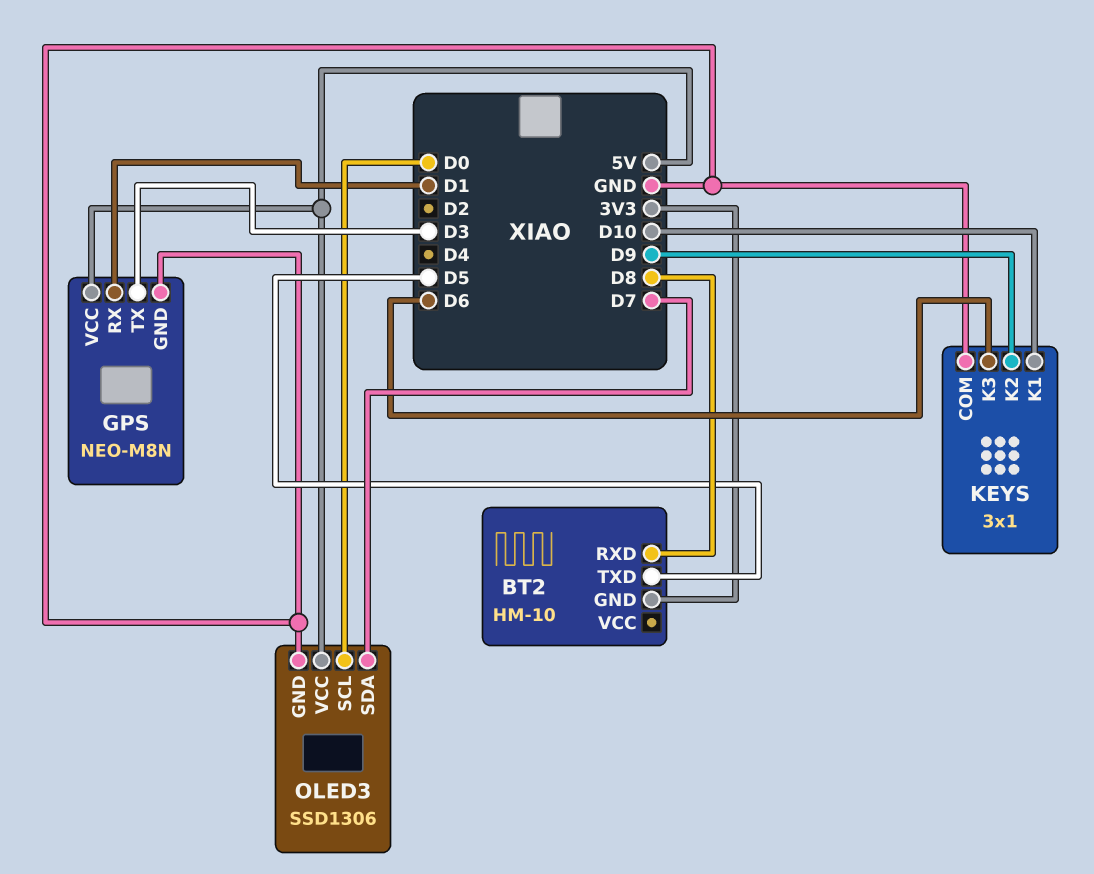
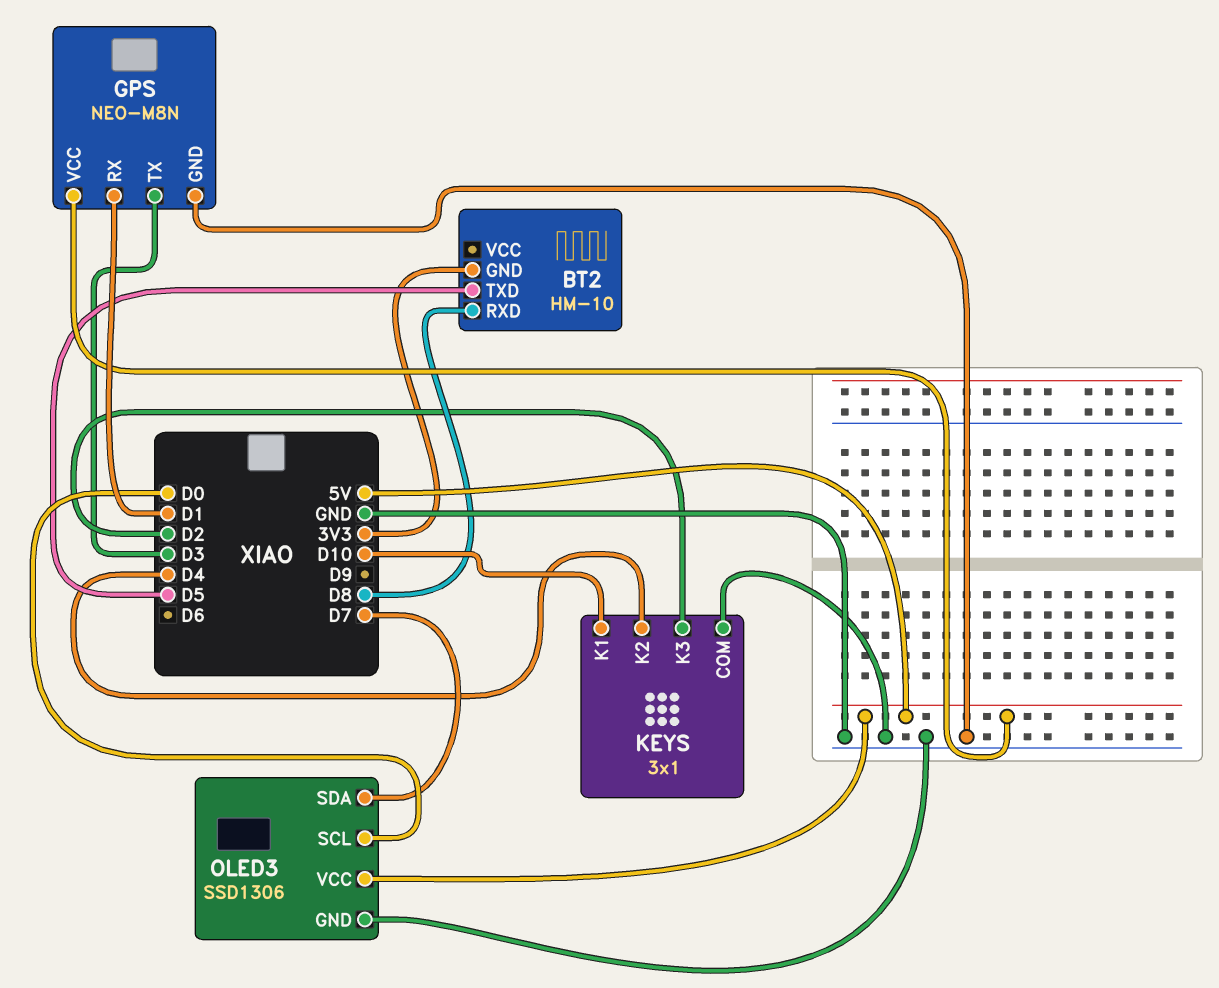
KEYS pin K2: D9 -> D4
KEYS pin K3: D6 -> D2

